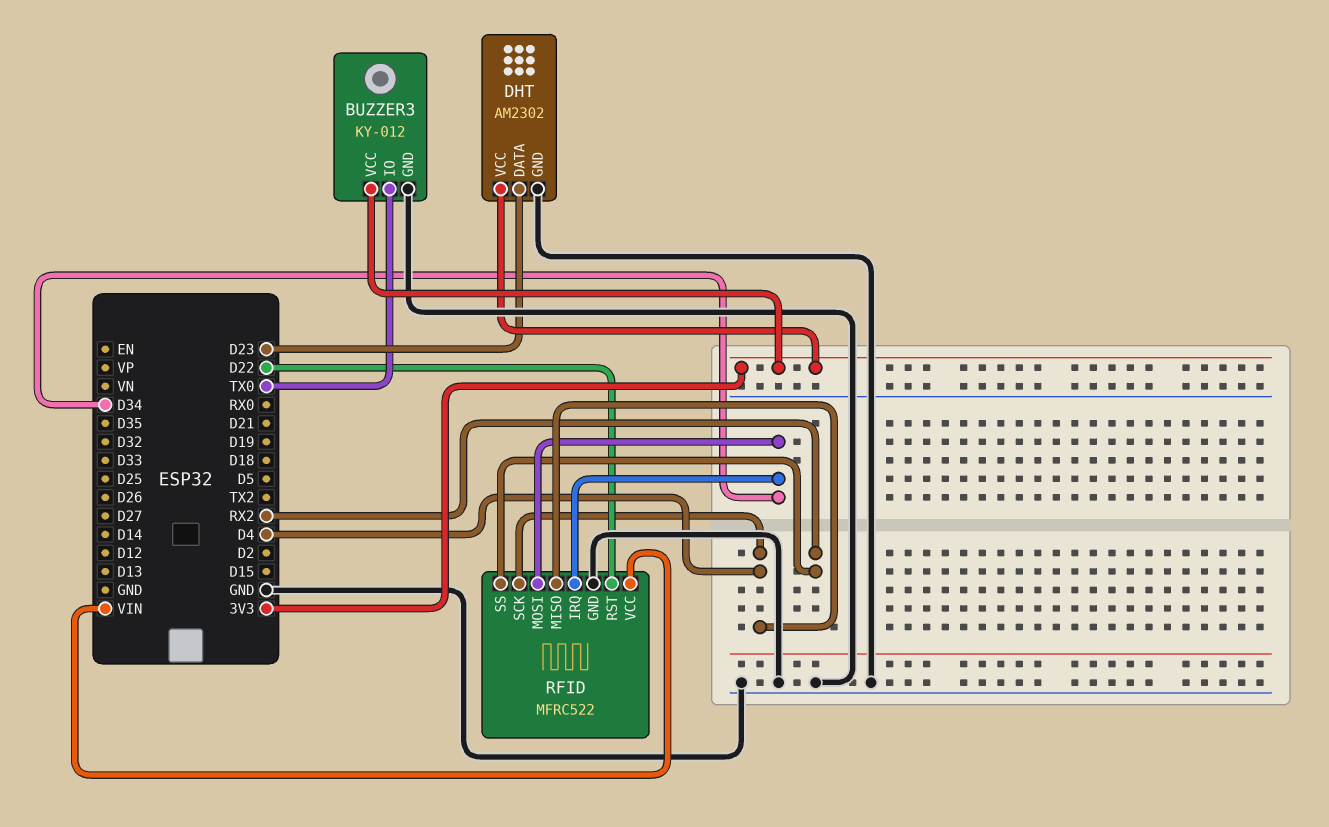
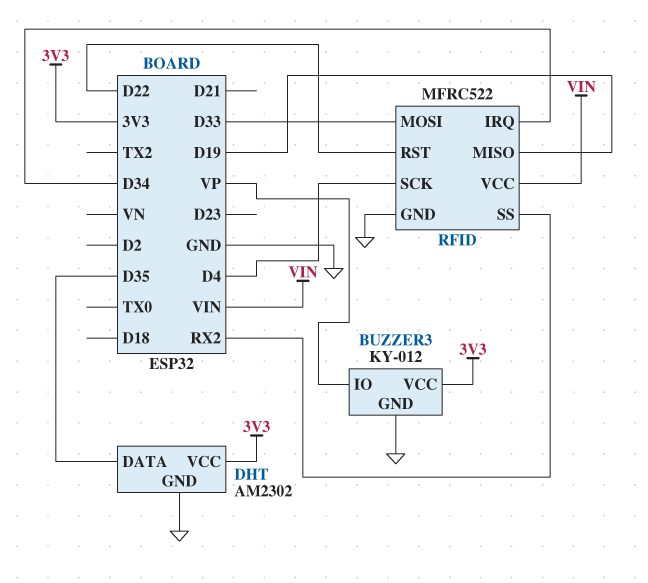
BUZZER3 pin IO: TX0 -> VP
DHT pin DATA: D23 -> D35
RFID pin MISO: D4 -> D19
RFID pin MOSI: D34 -> D33

